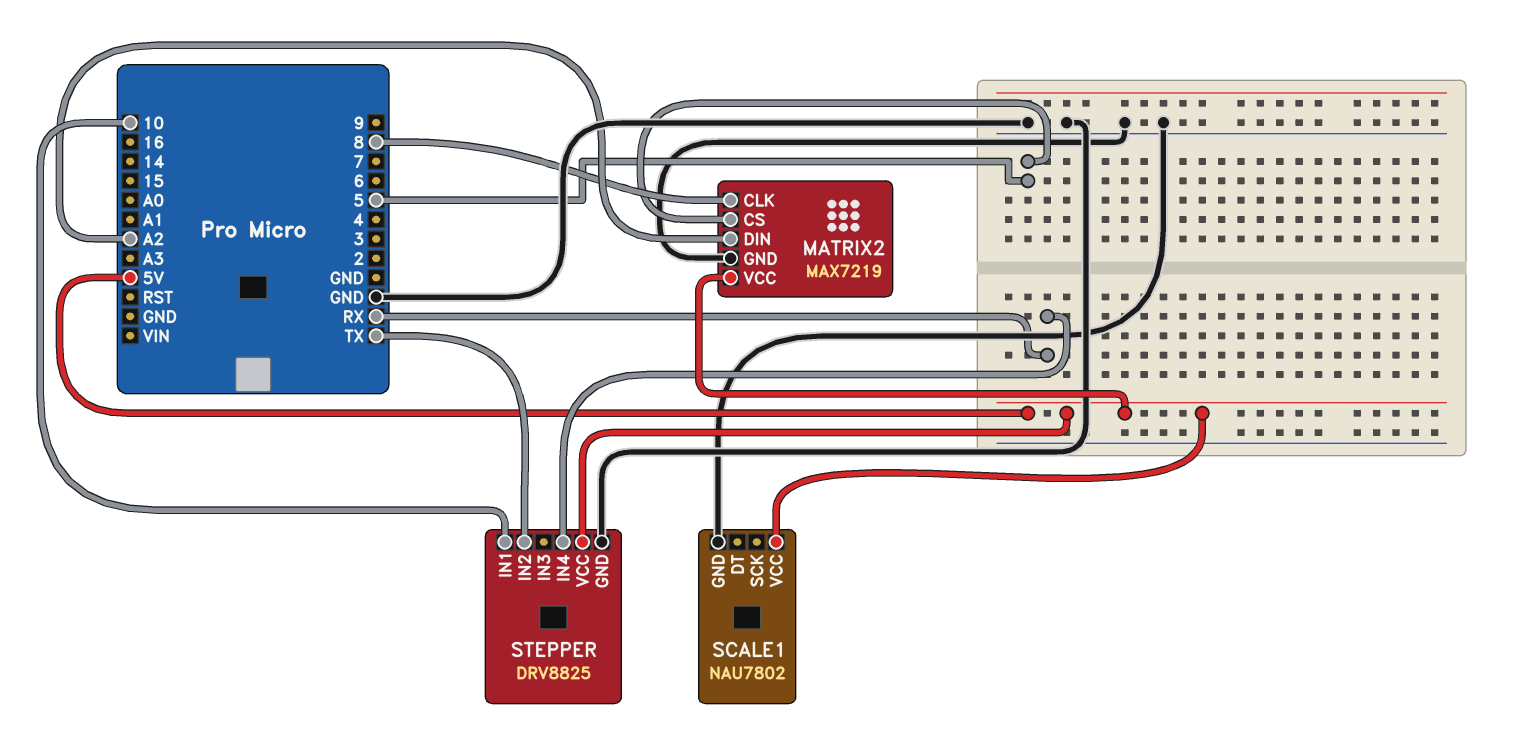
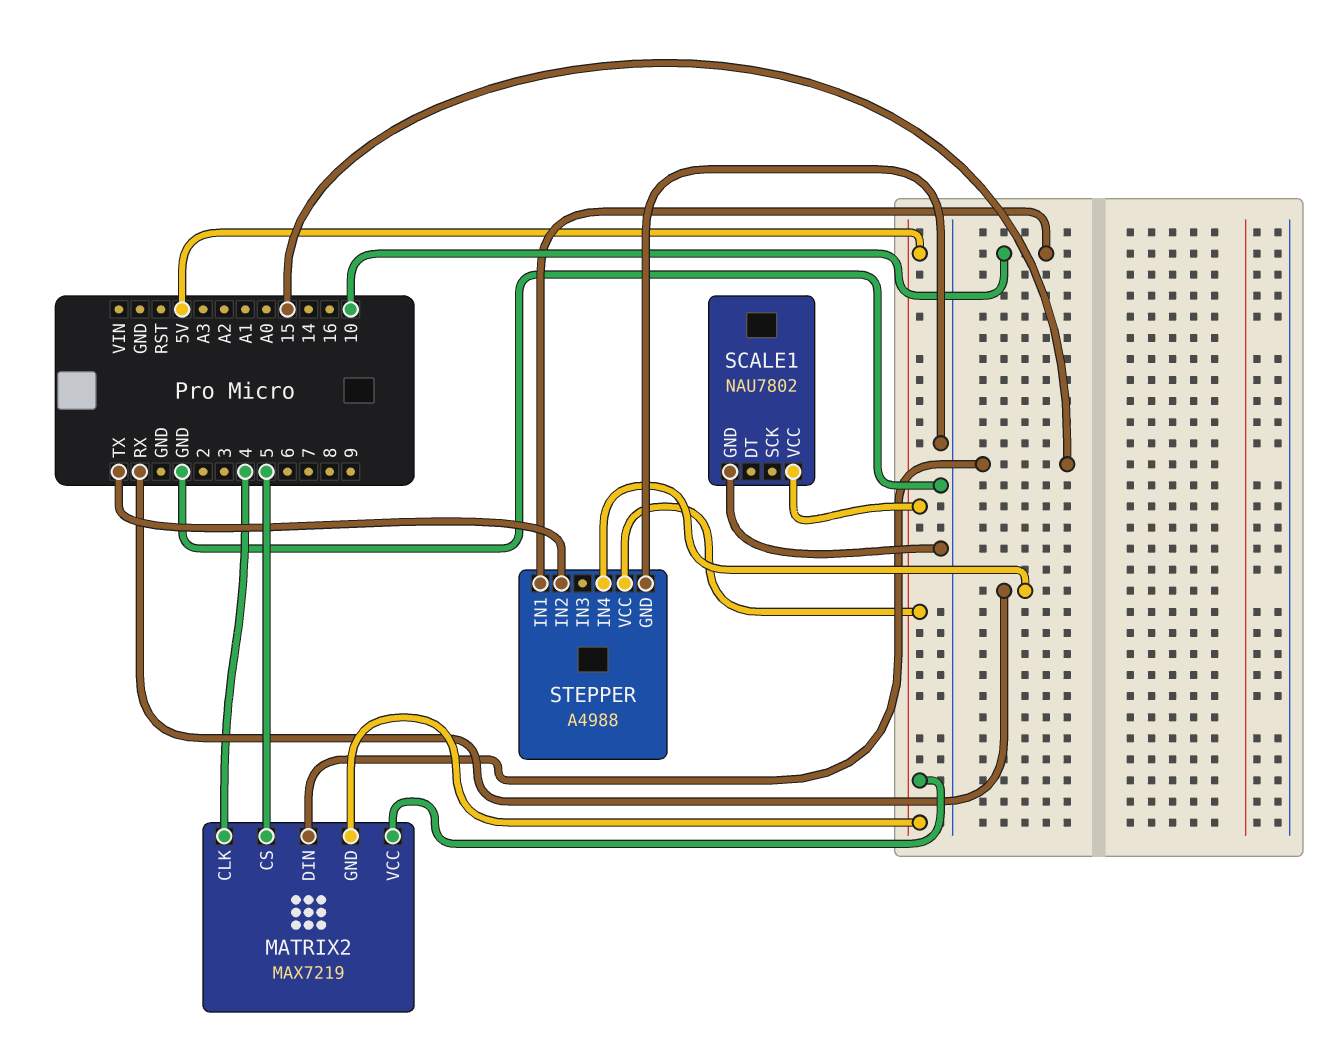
MATRIX2 pin CLK: 8 -> 4
MATRIX2 pin DIN: A2 -> 15
MATRIX2 pin GND: GND -> 5V
STEPPER: DRV8825 -> A4988

